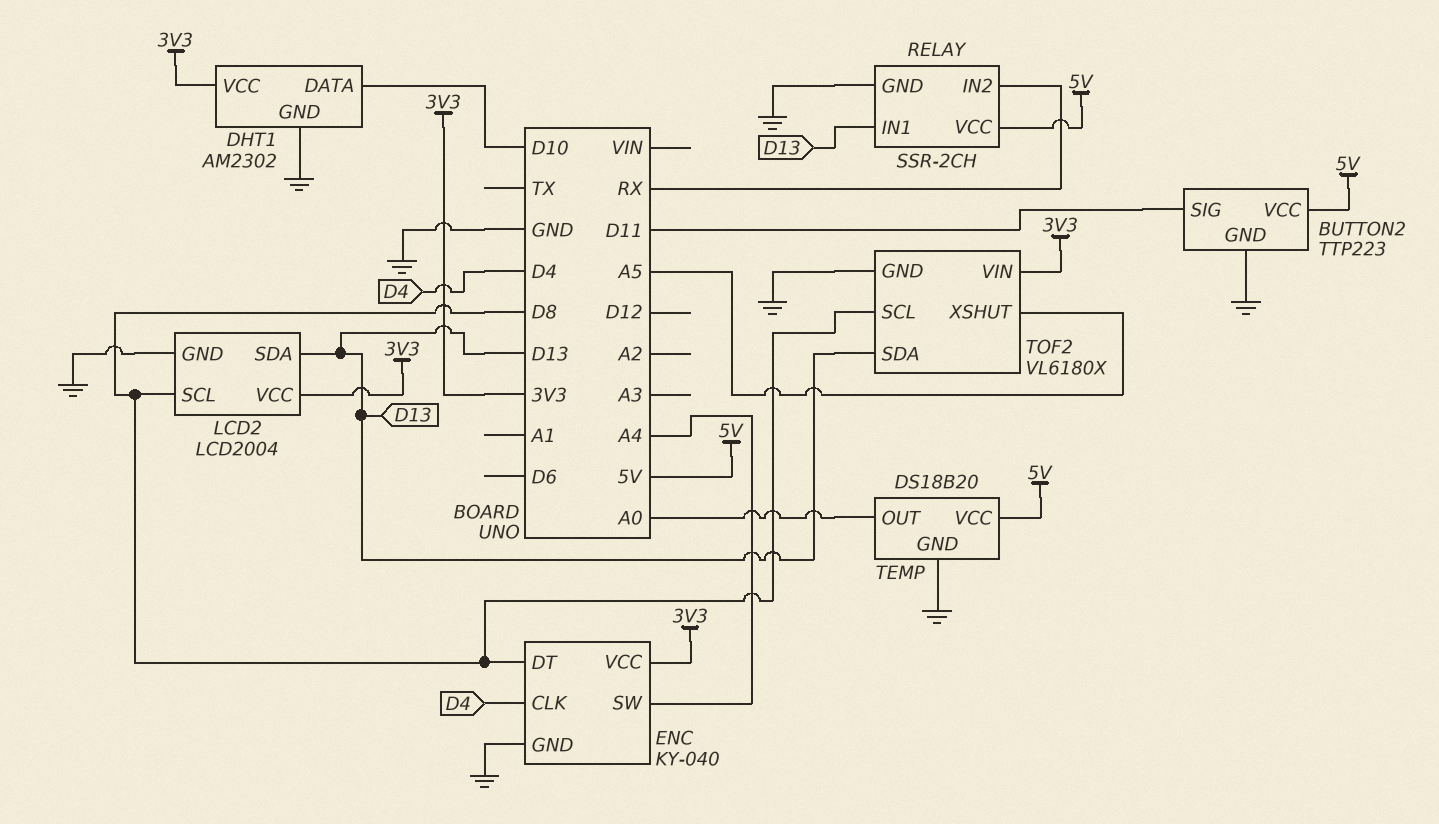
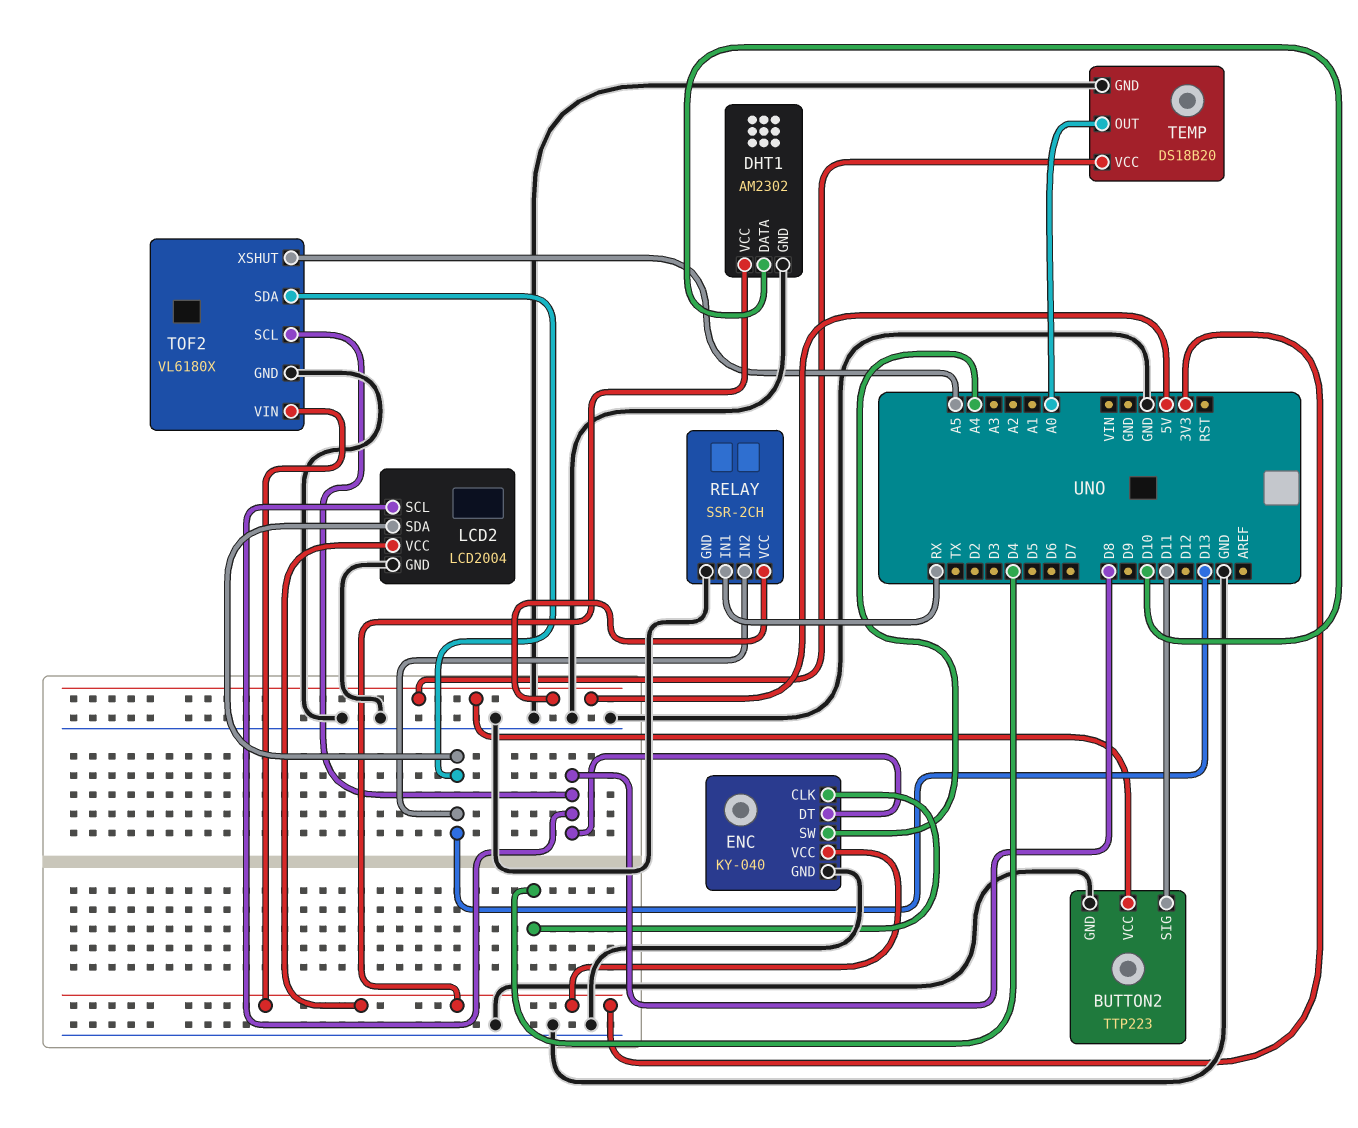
RELAY pin IN1: D13 -> RX
RELAY pin IN2: RX -> D13

